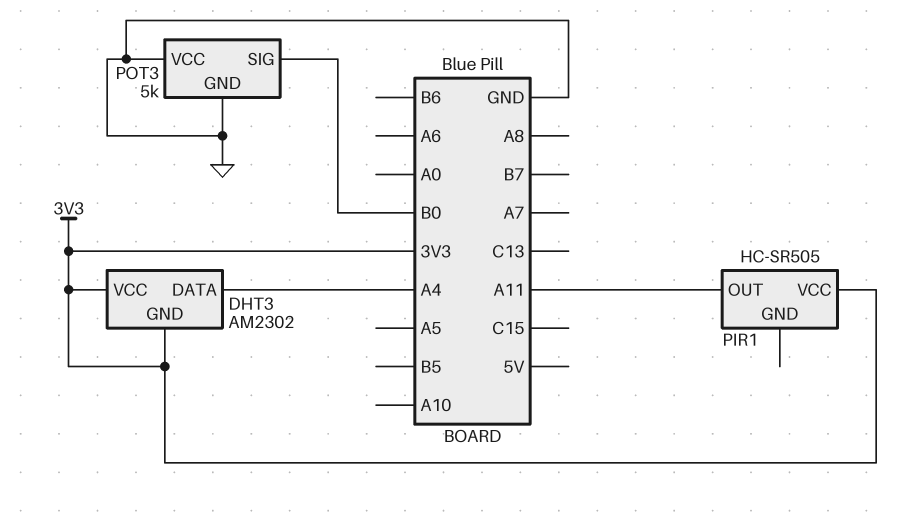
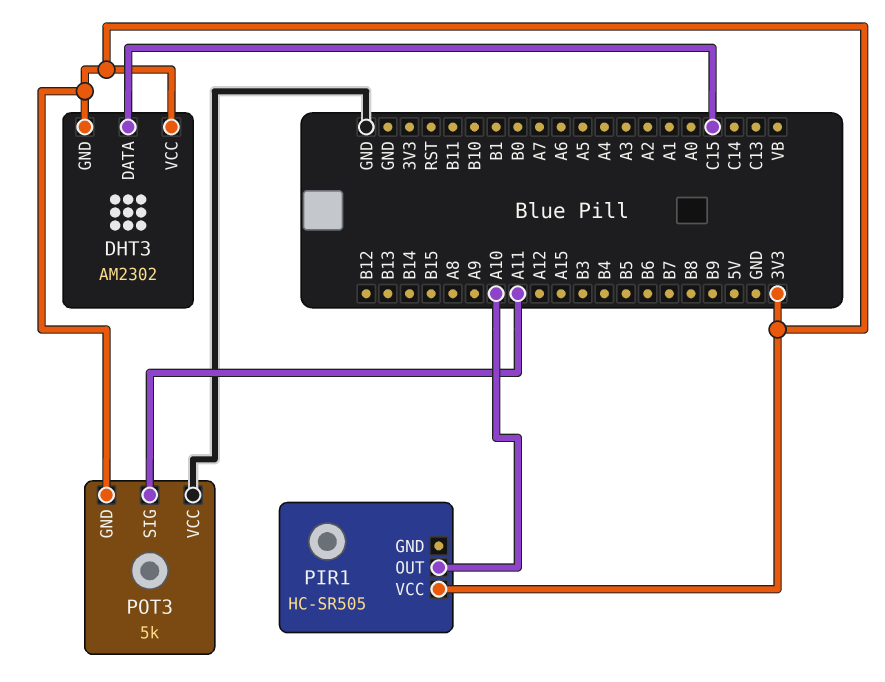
DHT3 pin DATA: A4 -> C15
PIR1 pin OUT: A11 -> A10
POT3 pin GND: GND -> 3V3
POT3 pin SIG: B0 -> A11

